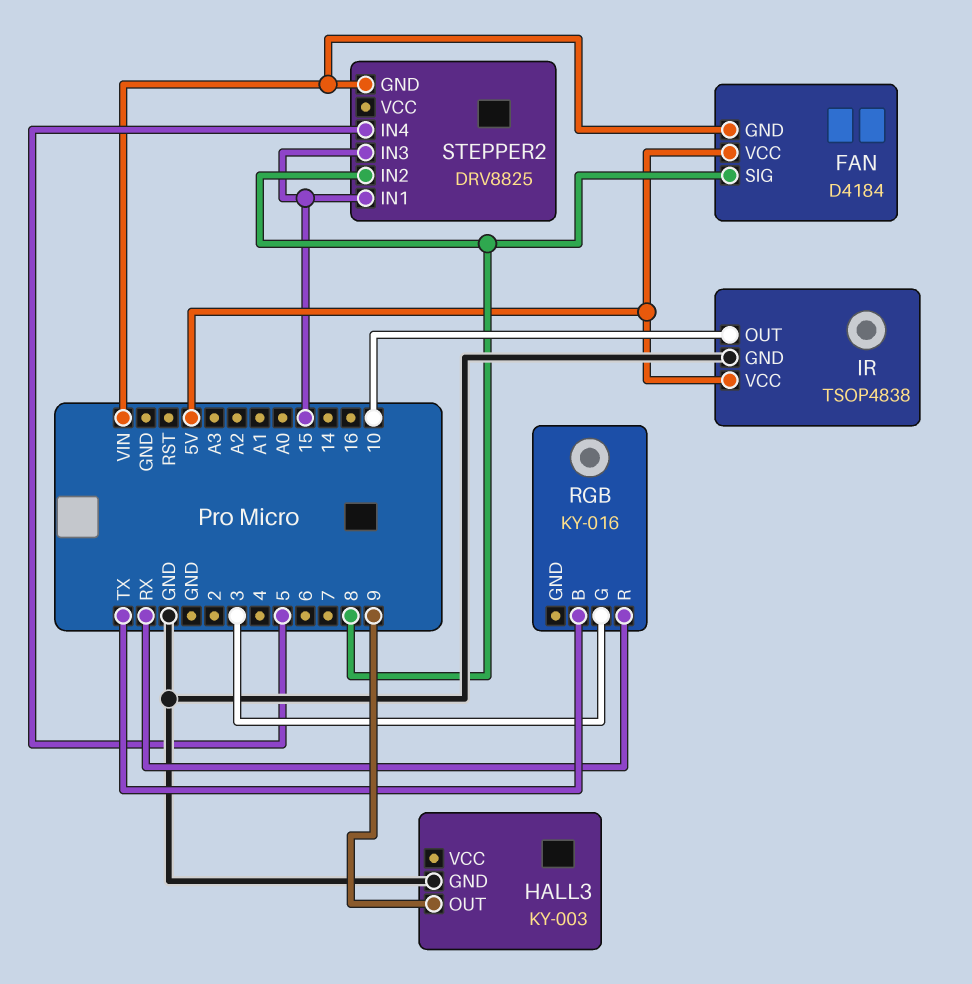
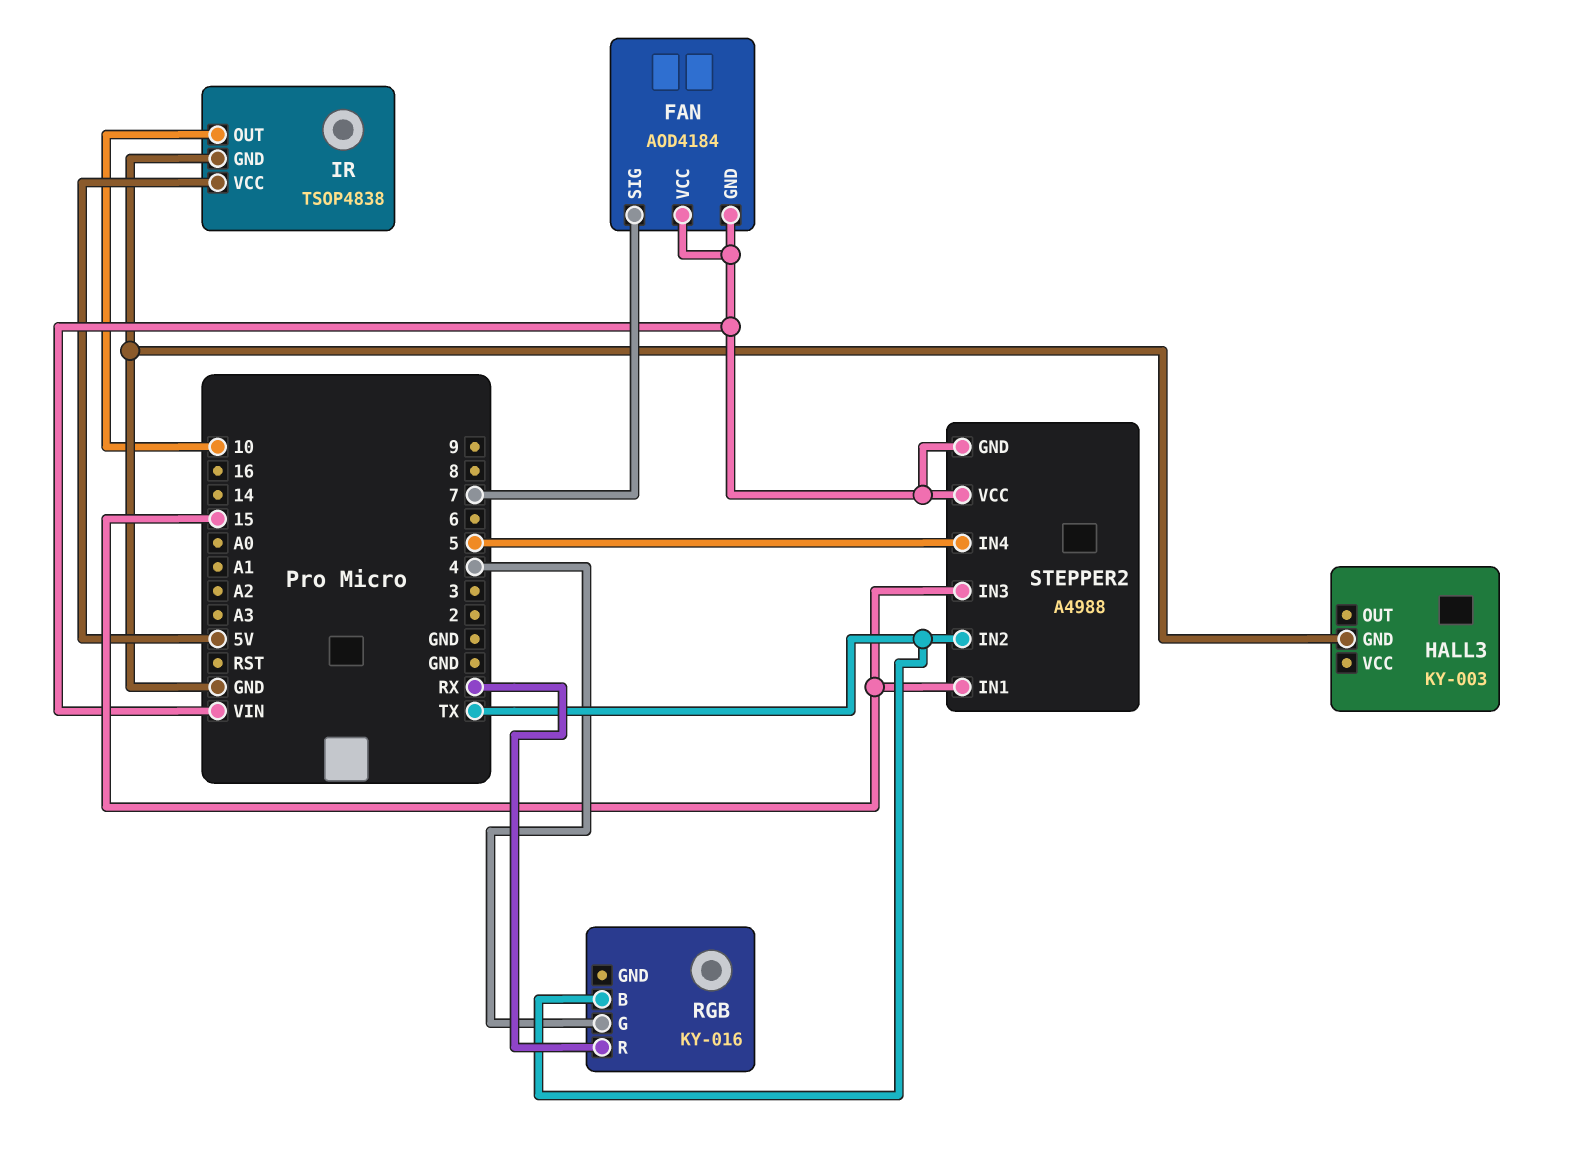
FAN: D4184 -> AOD4184
FAN pin SIG: 8 -> 7
FAN pin VCC: 5V -> VIN
HALL3 pin OUT: 9 -> none
RGB pin G: 3 -> 4
STEPPER2: DRV8825 -> A4988
STEPPER2 pin IN2: 8 -> TX
STEPPER2 pin VCC: none -> VIN

